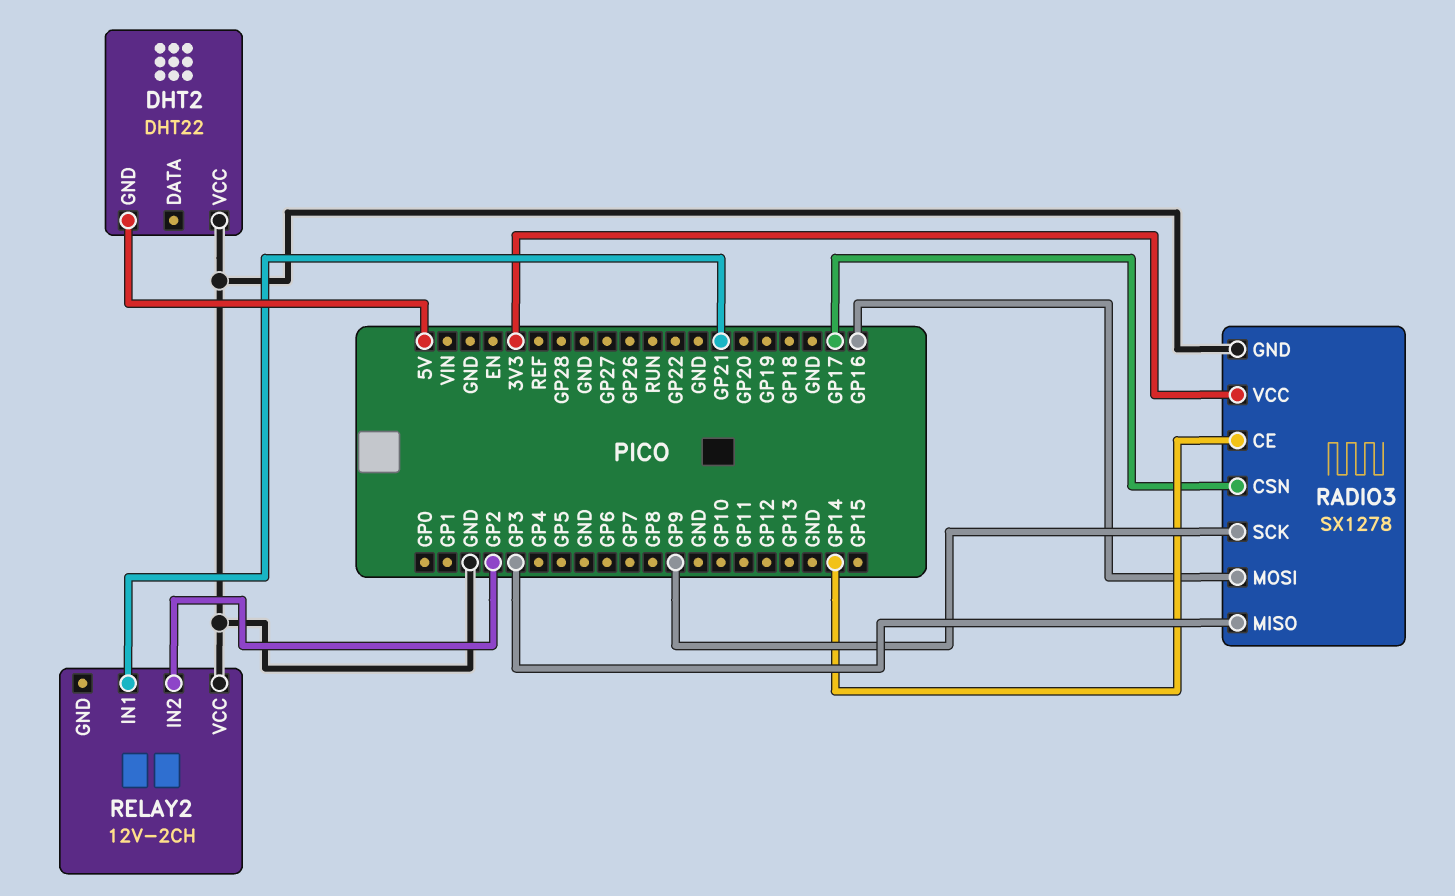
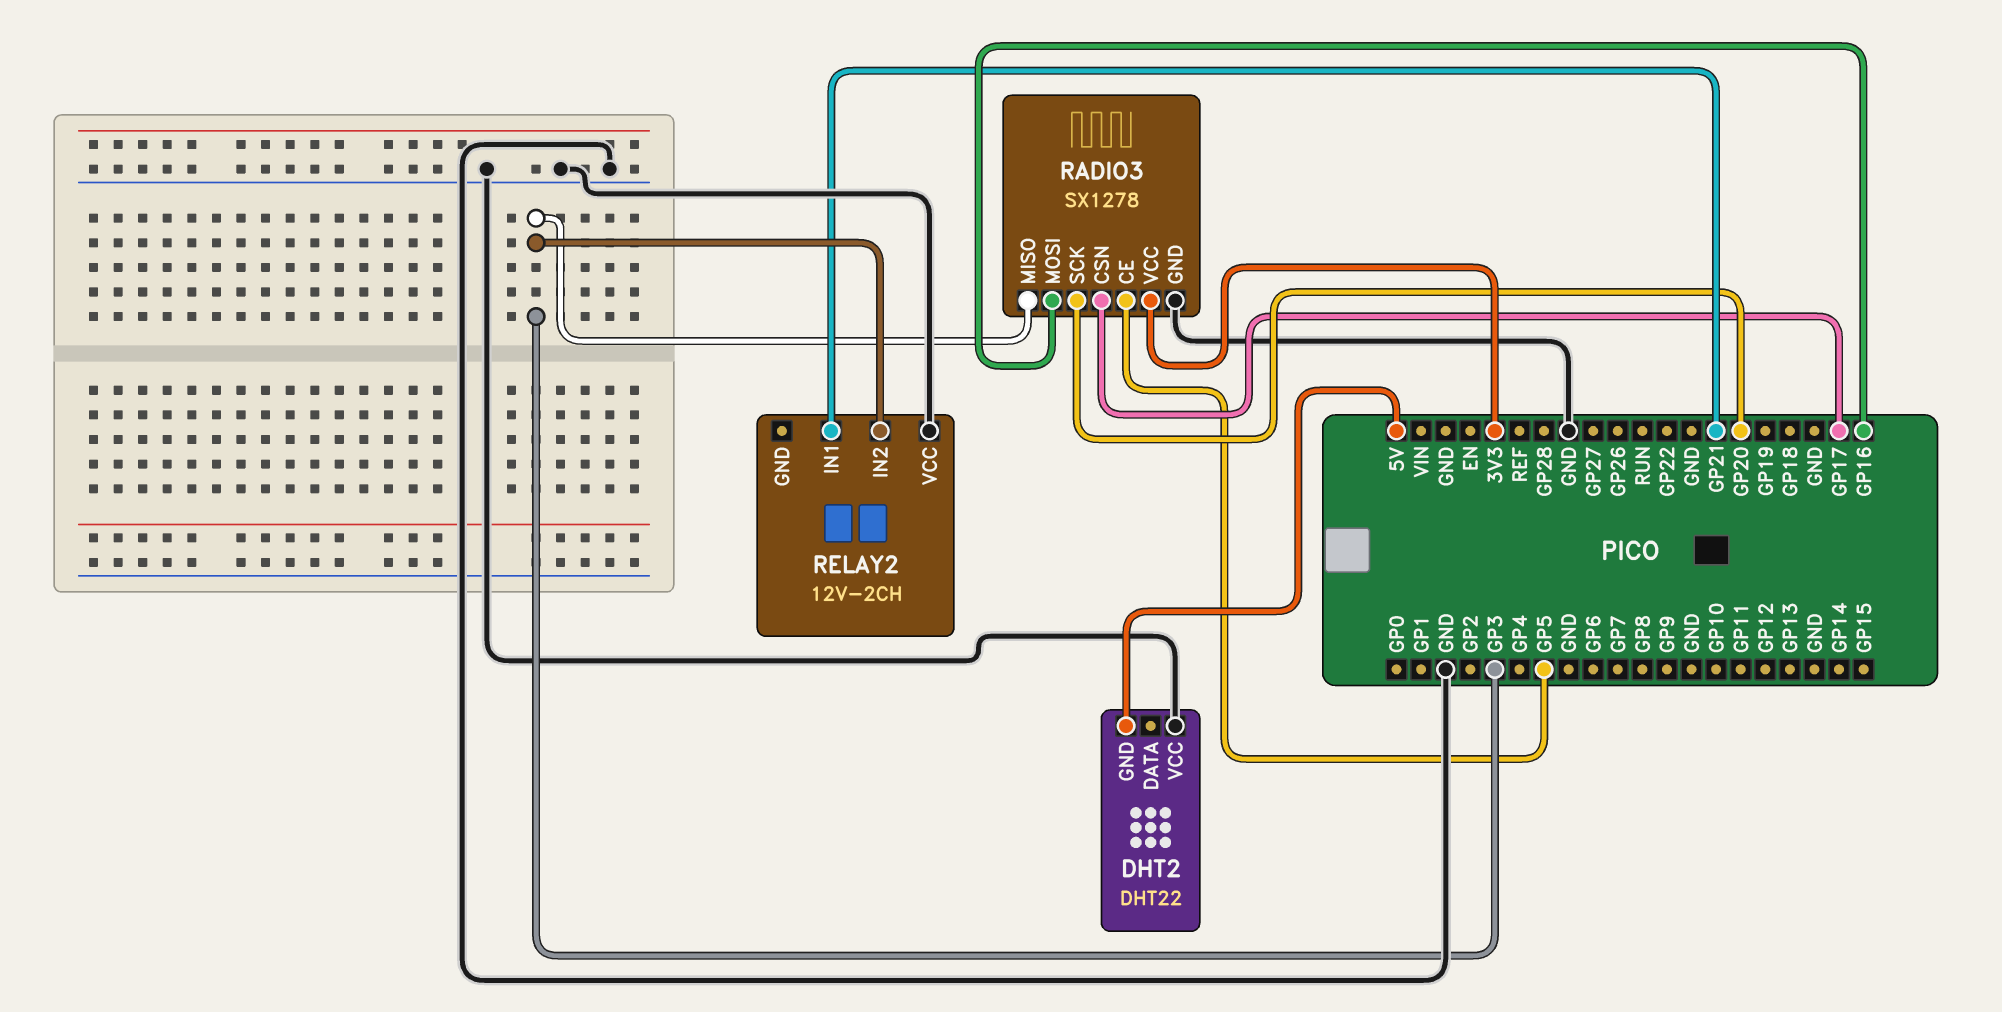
RADIO3 pin CE: GP14 -> GP5
RADIO3 pin SCK: GP9 -> GP20
RELAY2 pin IN2: GP2 -> GP3

